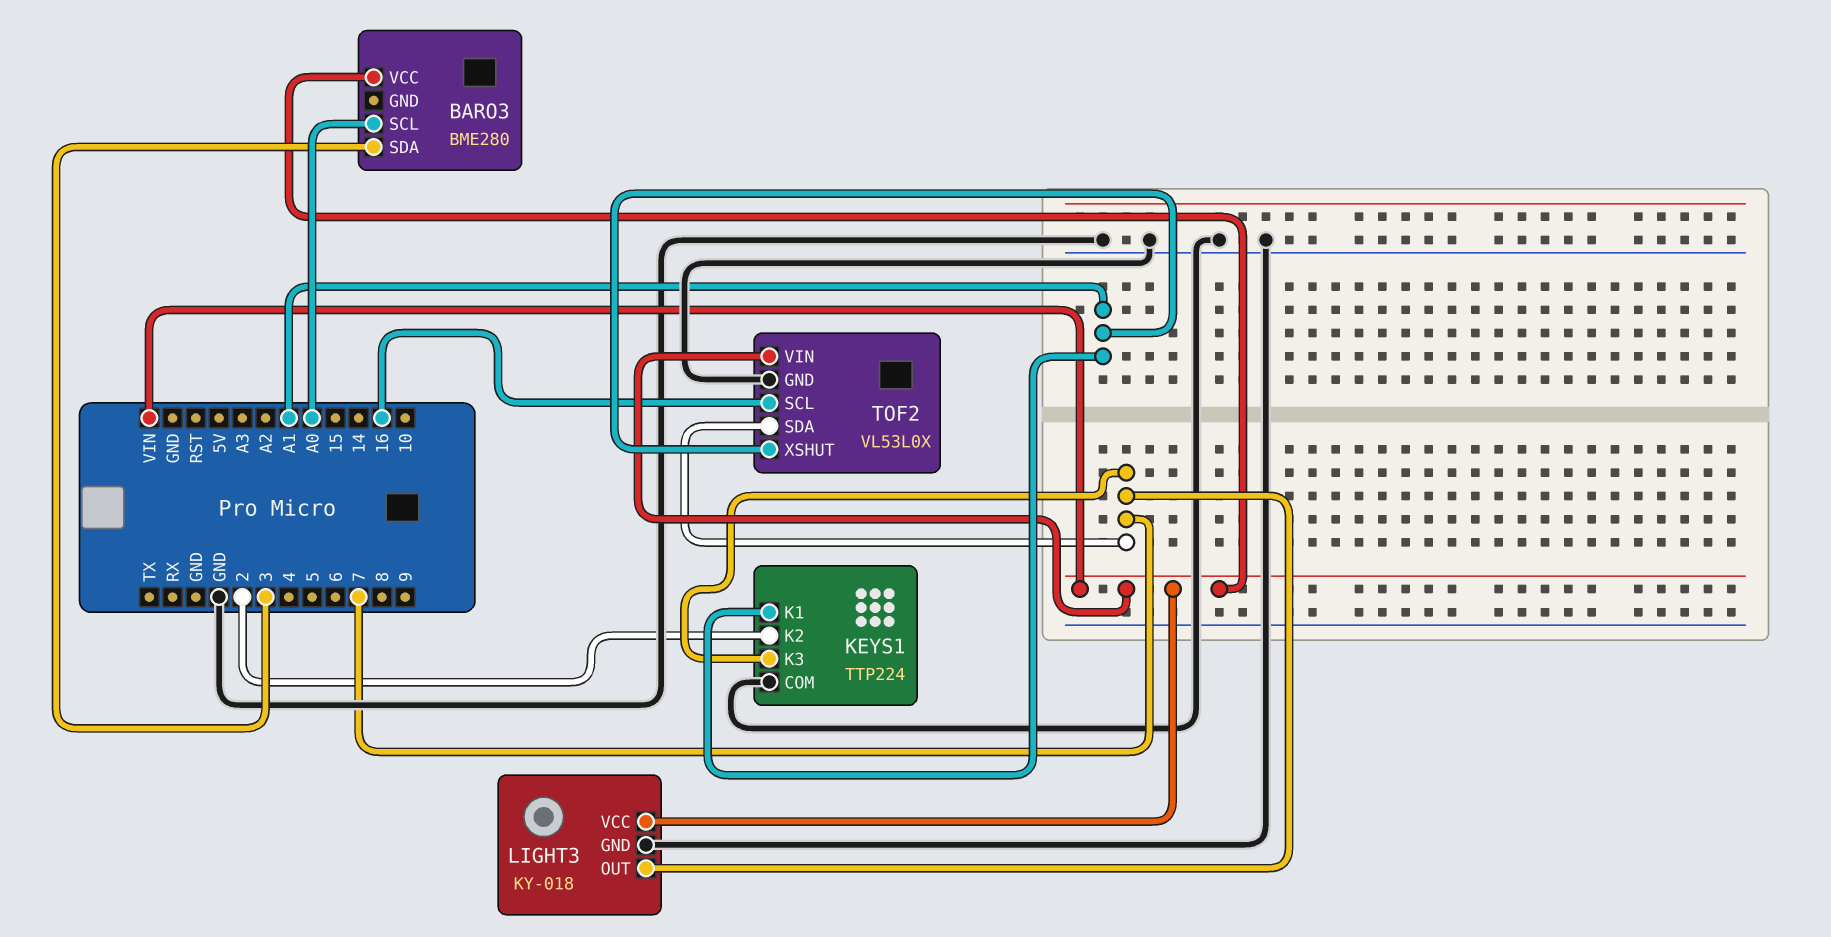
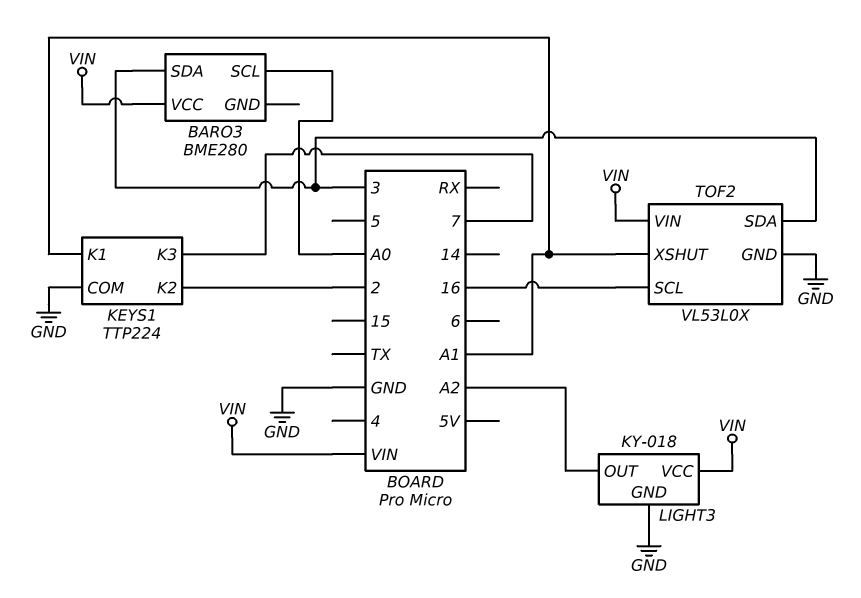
LIGHT3 pin OUT: 7 -> A2
TOF2 pin SDA: 7 -> 3

